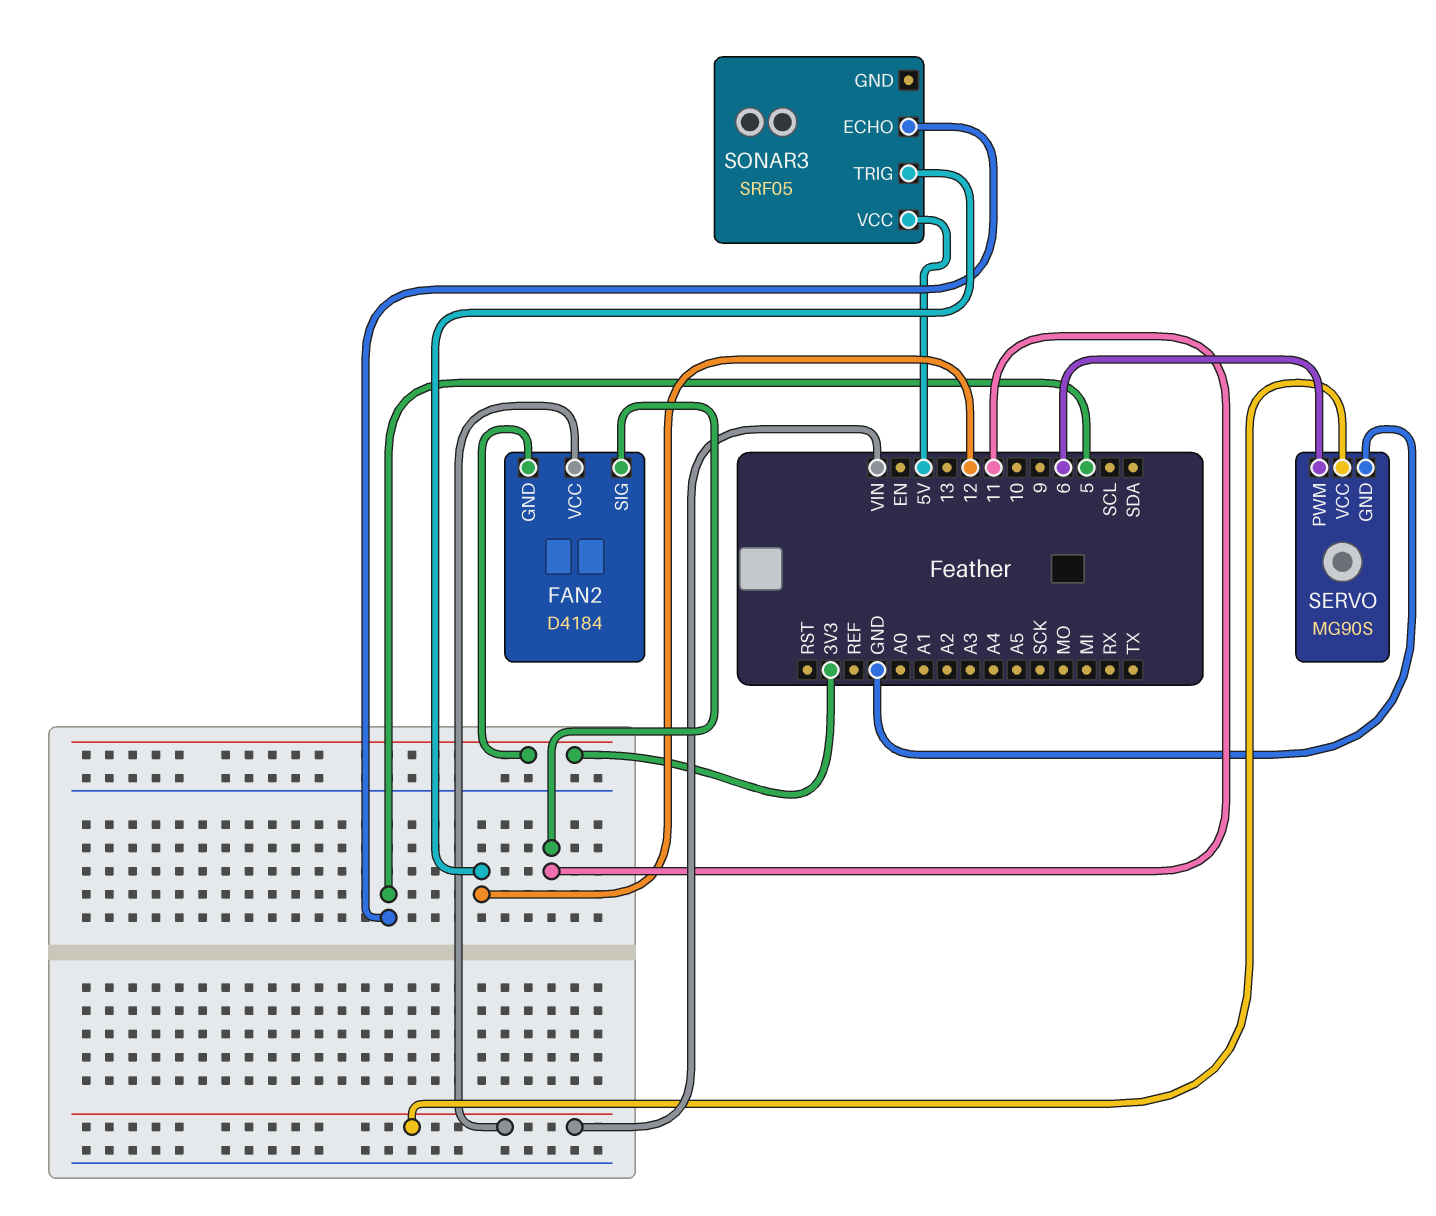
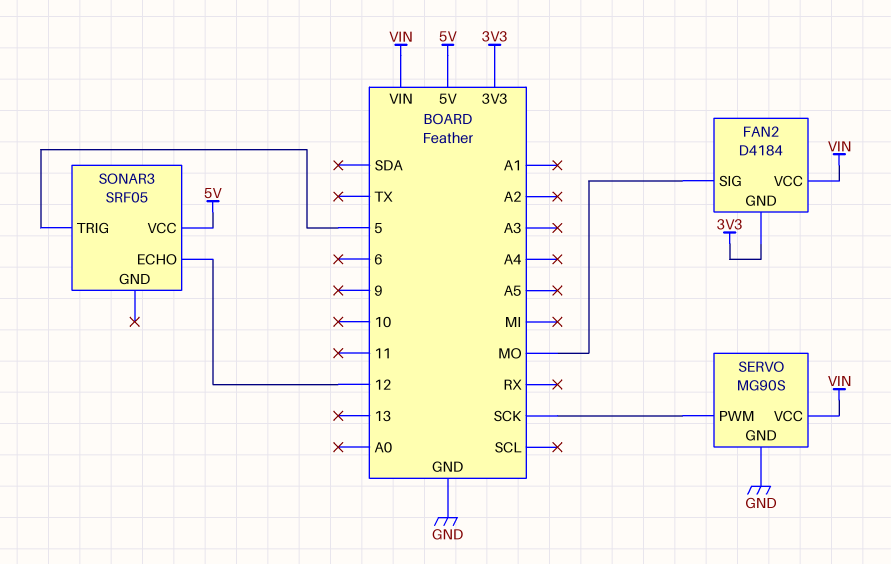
FAN2 pin SIG: 11 -> MO
SERVO pin PWM: 6 -> SCK
SONAR3 pin ECHO: 5 -> 12
SONAR3 pin TRIG: 12 -> 5

